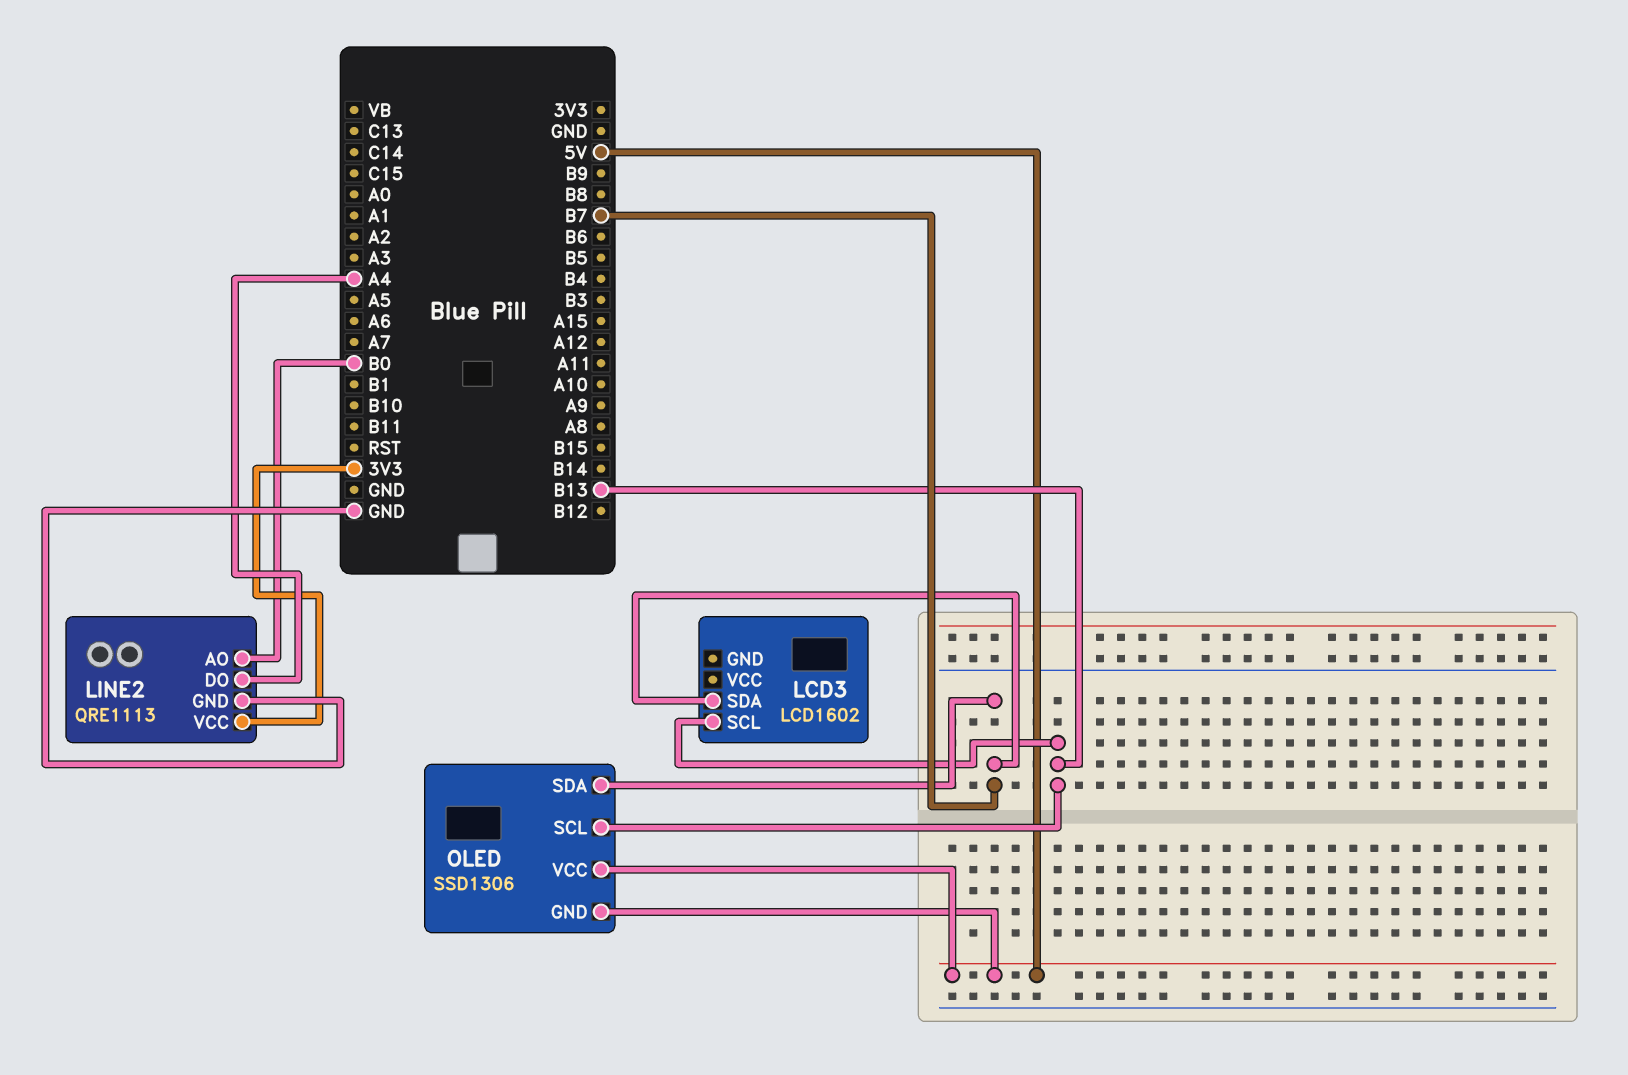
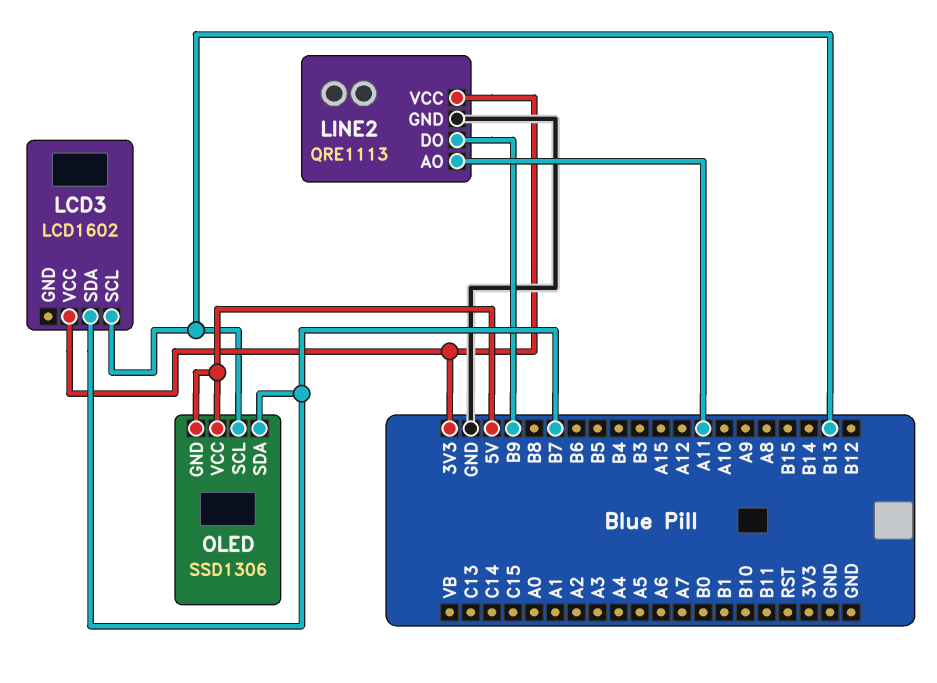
LCD3 pin VCC: none -> 3V3
LINE2 pin AO: B0 -> A11
LINE2 pin DO: A4 -> B9

